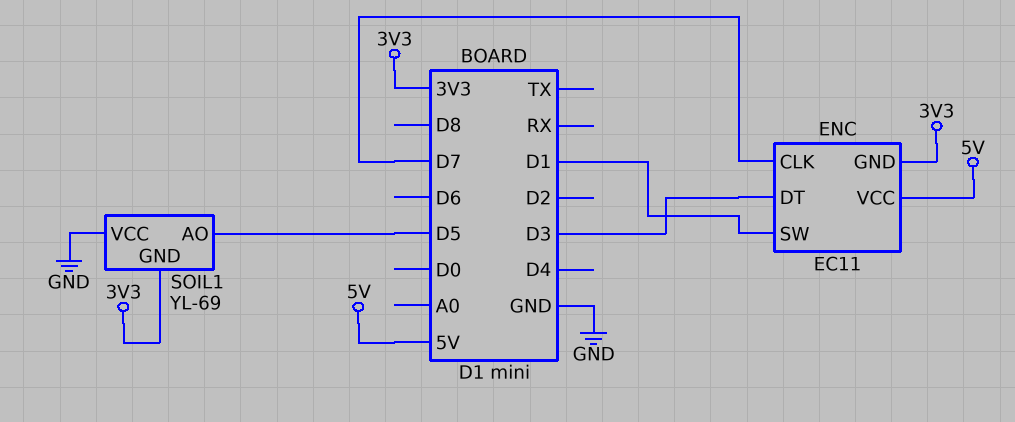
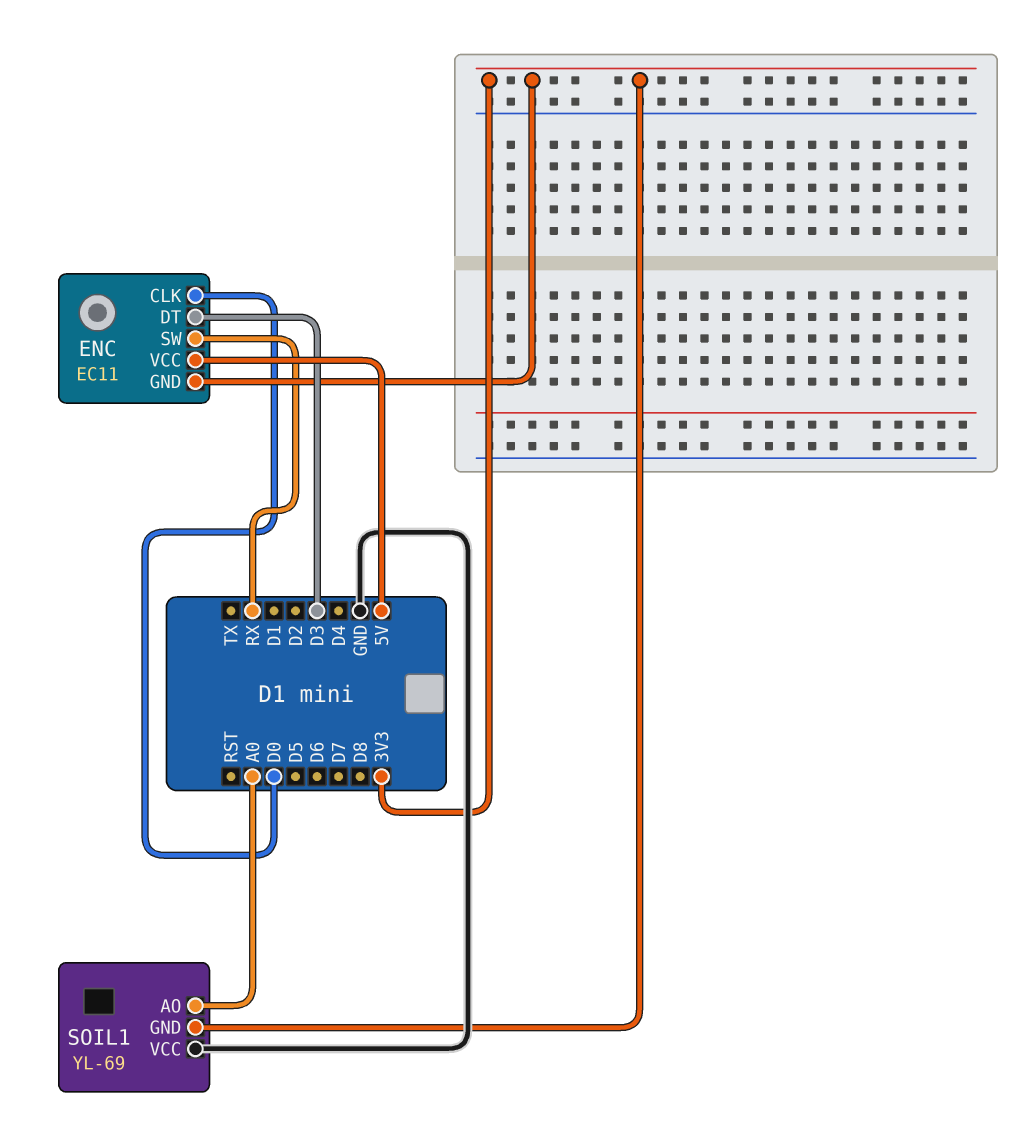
ENC pin CLK: D7 -> D0
ENC pin SW: D1 -> RX
SOIL1 pin AO: D5 -> A0

